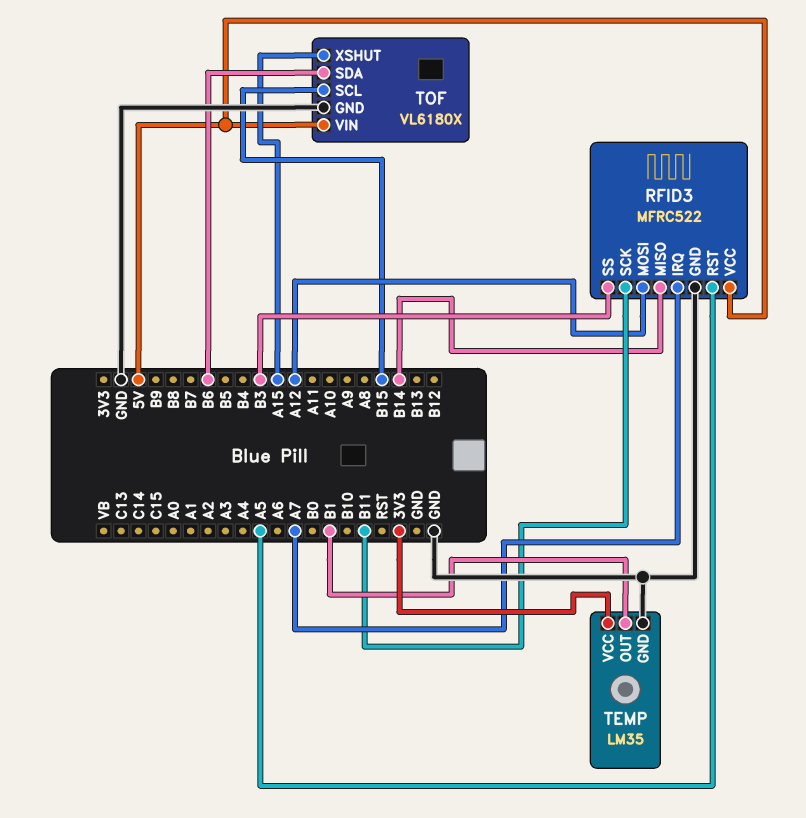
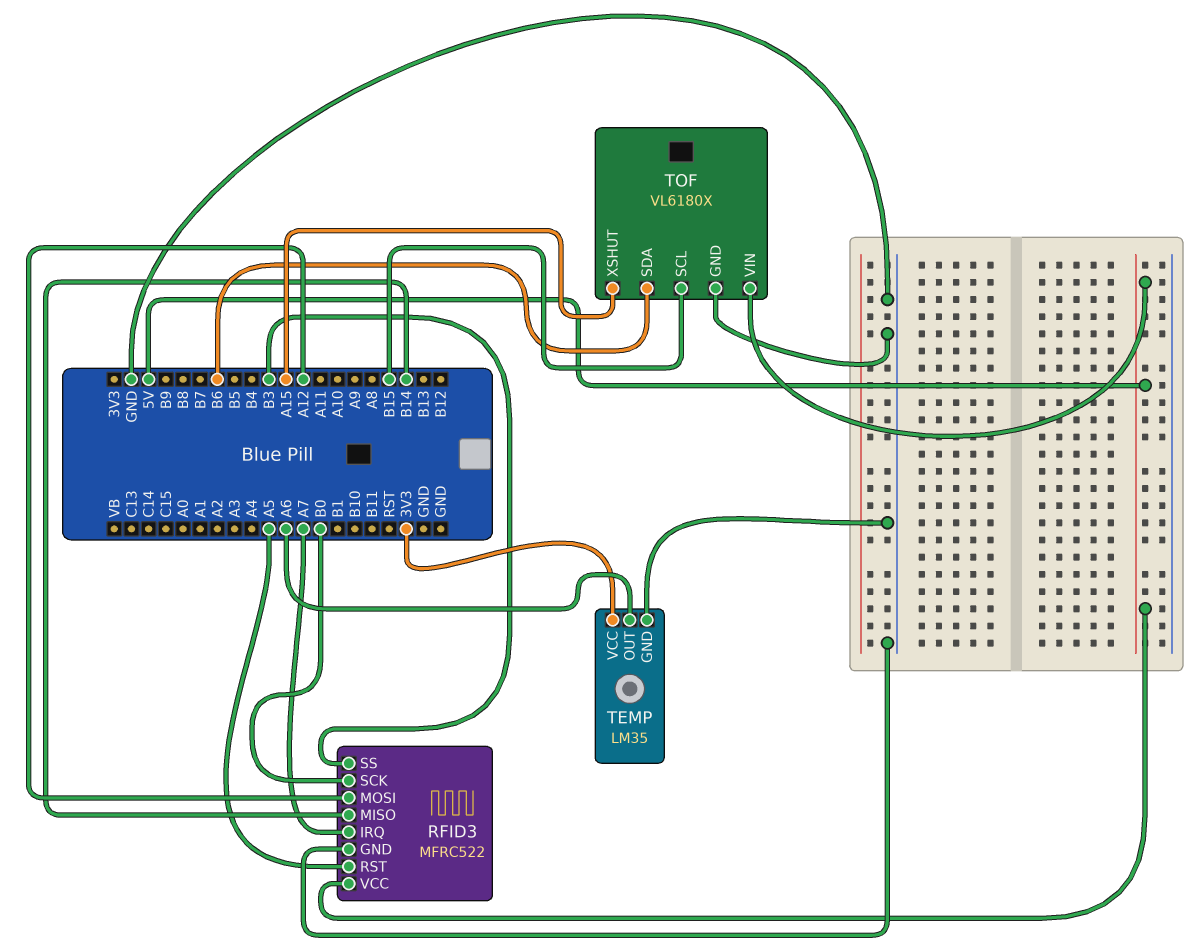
RFID3 pin SCK: B11 -> B0
TEMP pin OUT: B1 -> A6

